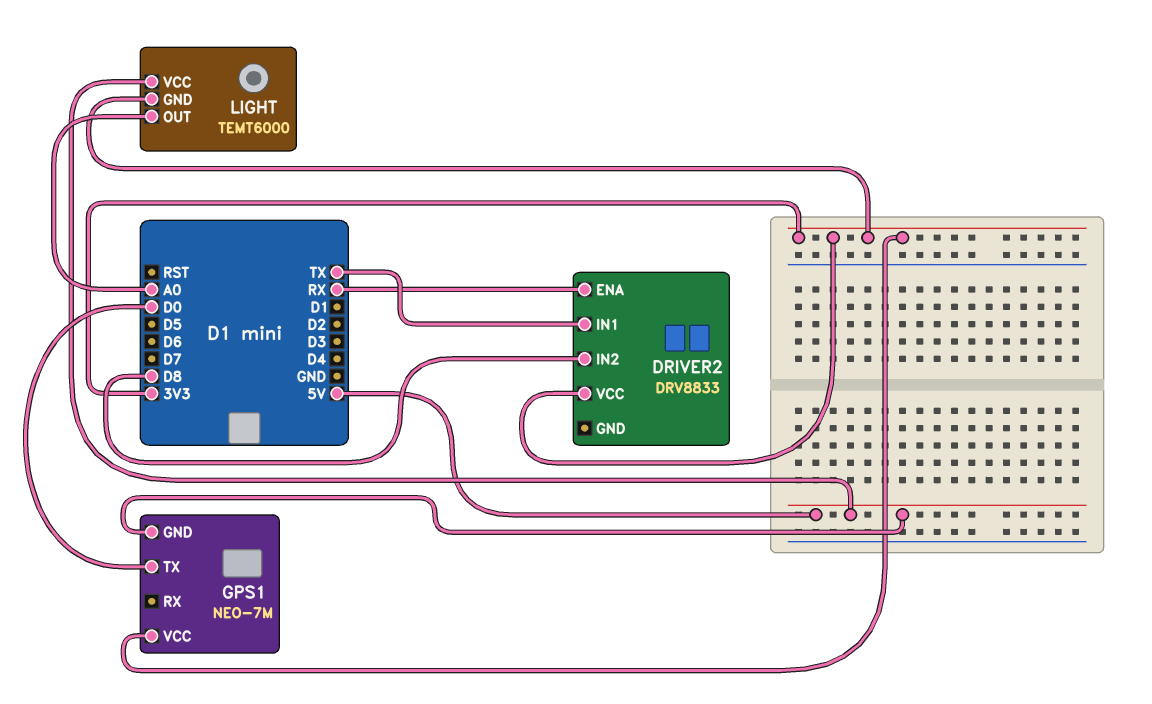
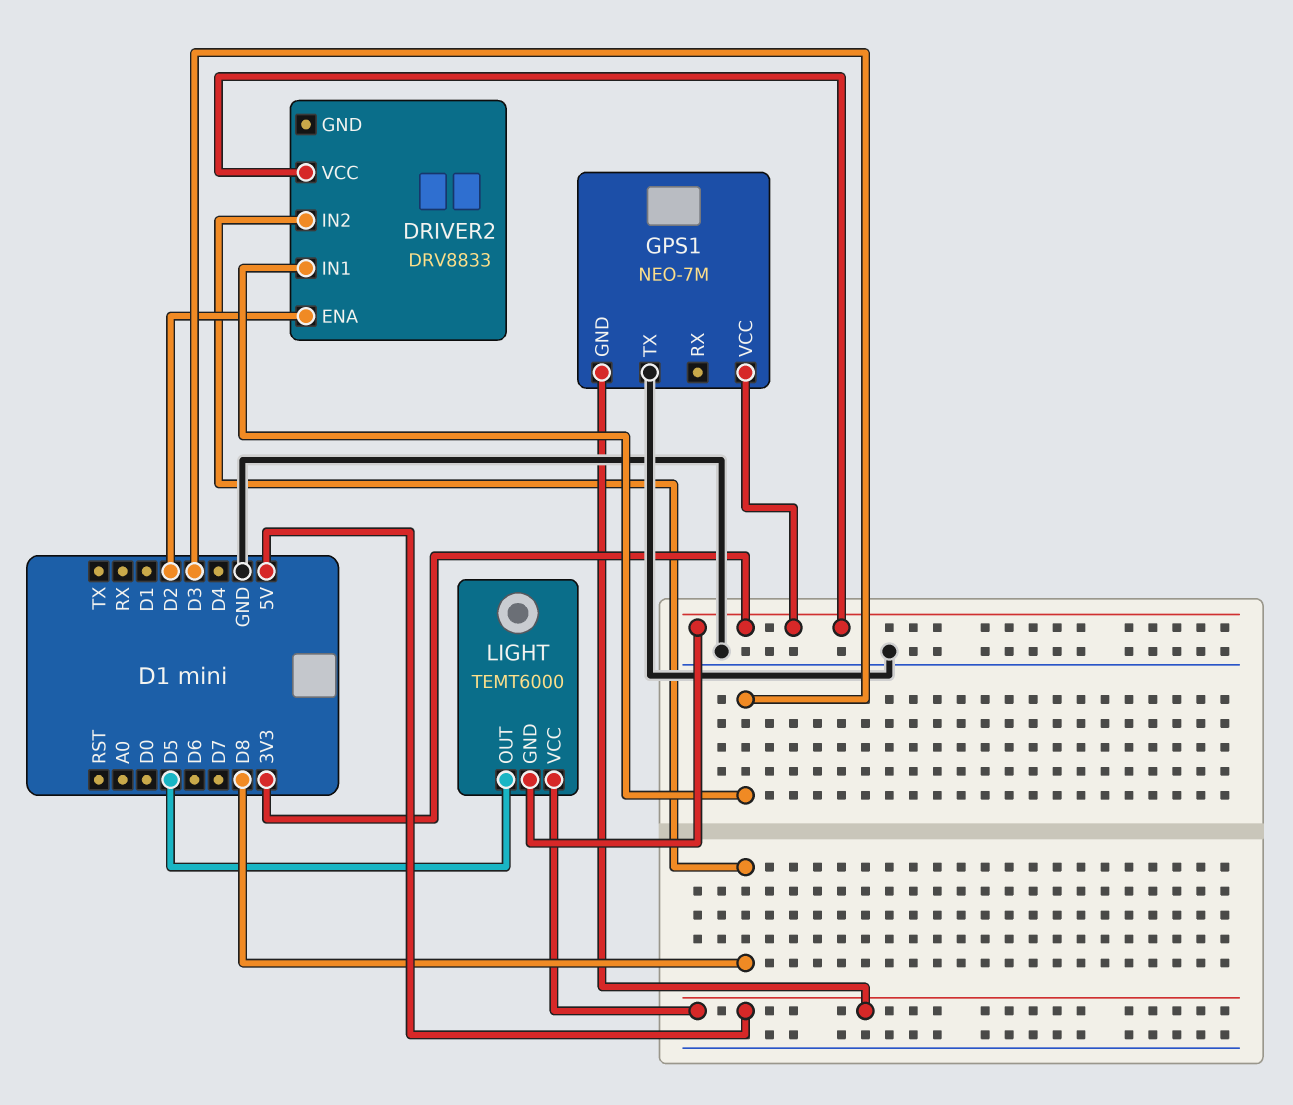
DRIVER2 pin ENA: RX -> D2
DRIVER2 pin IN1: TX -> D3
GPS1 pin TX: D0 -> GND
LIGHT pin OUT: A0 -> D5

